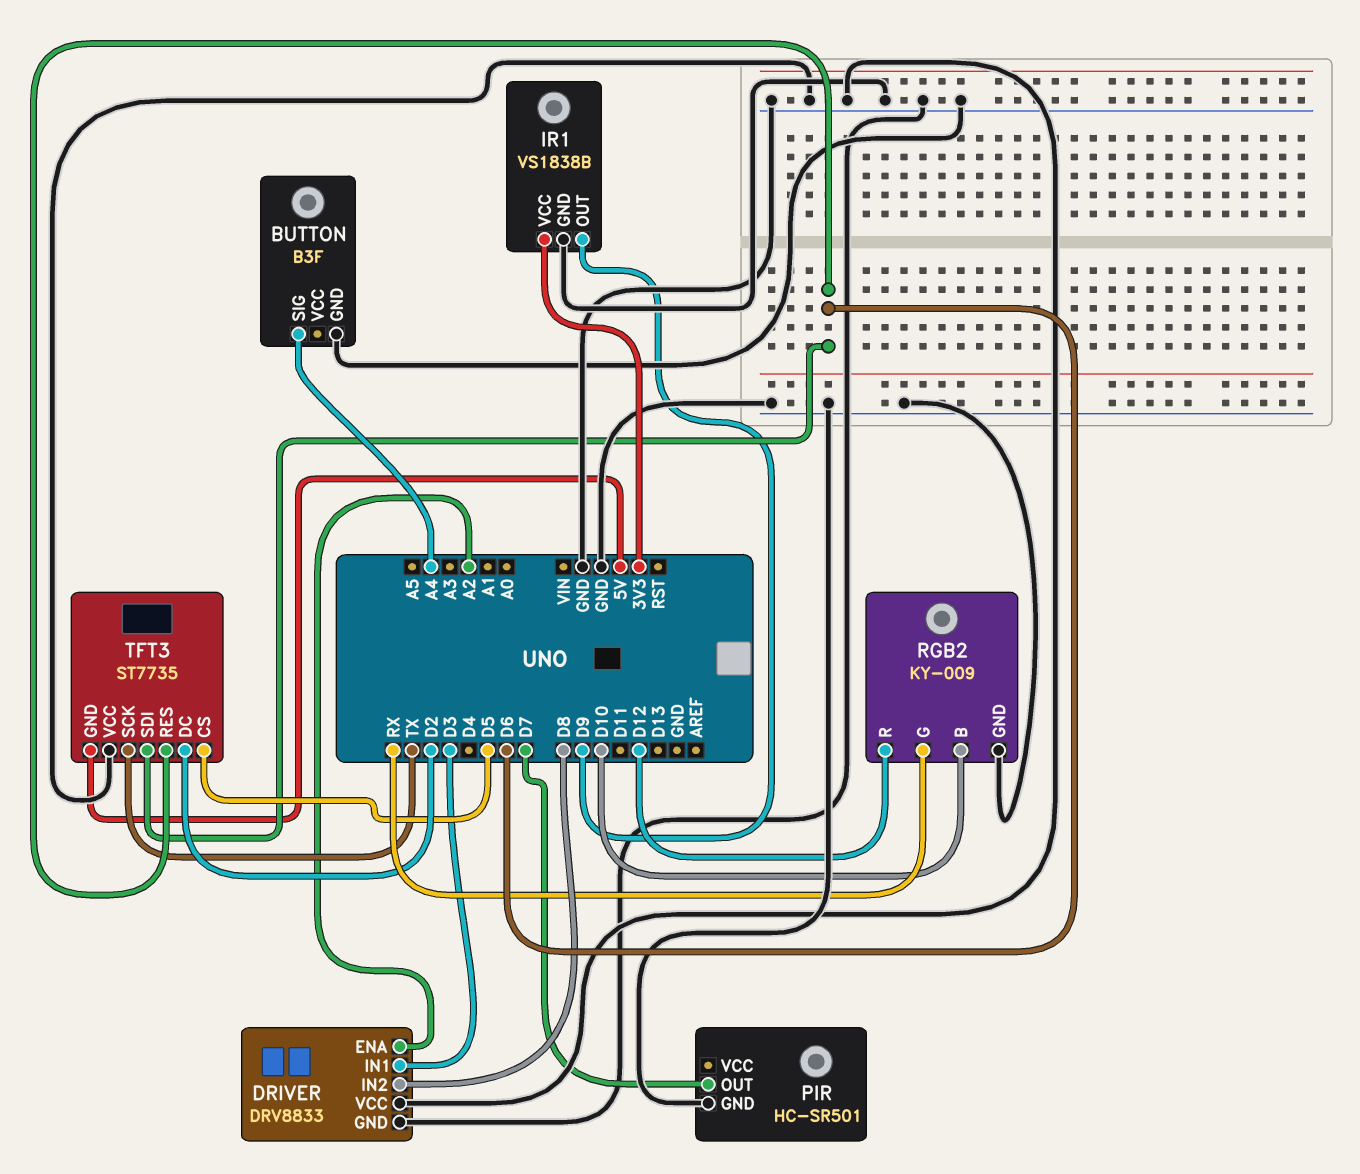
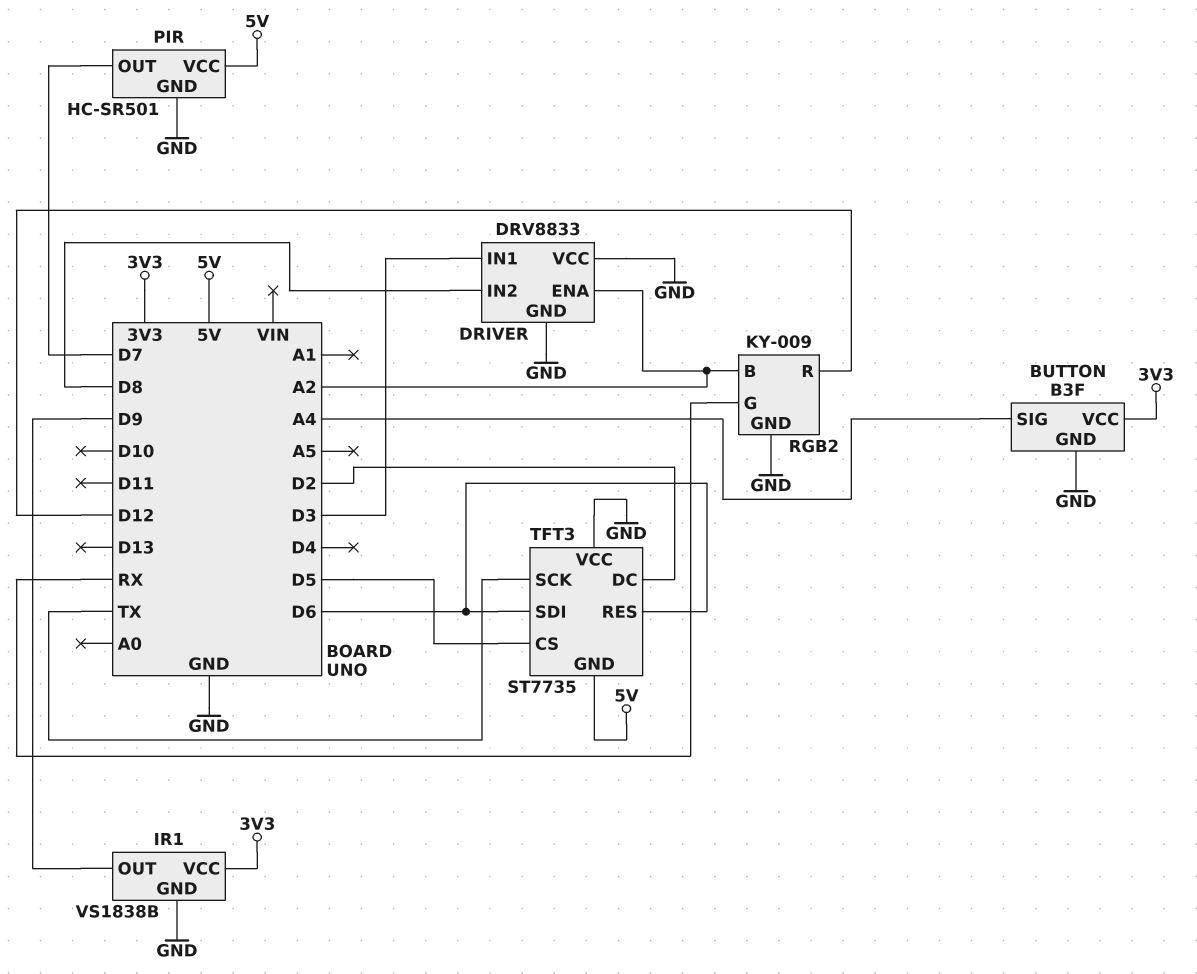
BUTTON pin VCC: none -> 3V3
PIR pin VCC: none -> 5V
RGB2 pin B: D10 -> A2

